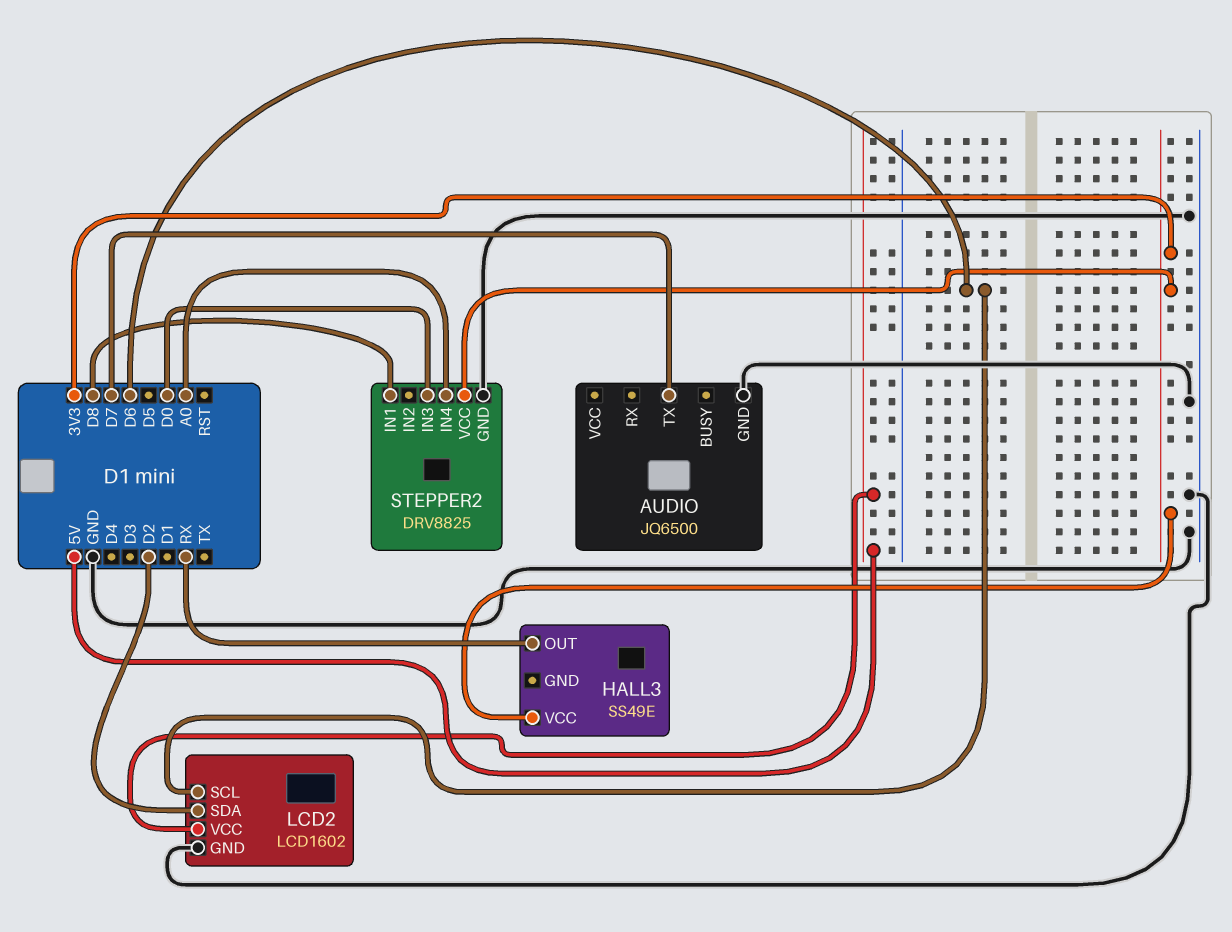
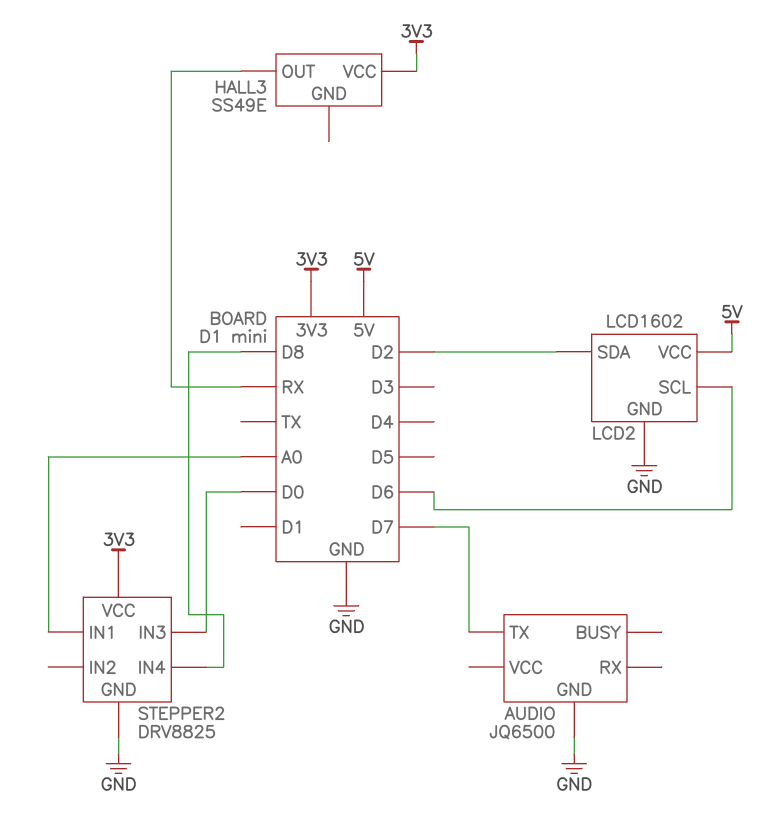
STEPPER2 pin IN1: D8 -> A0
STEPPER2 pin IN4: A0 -> D8

